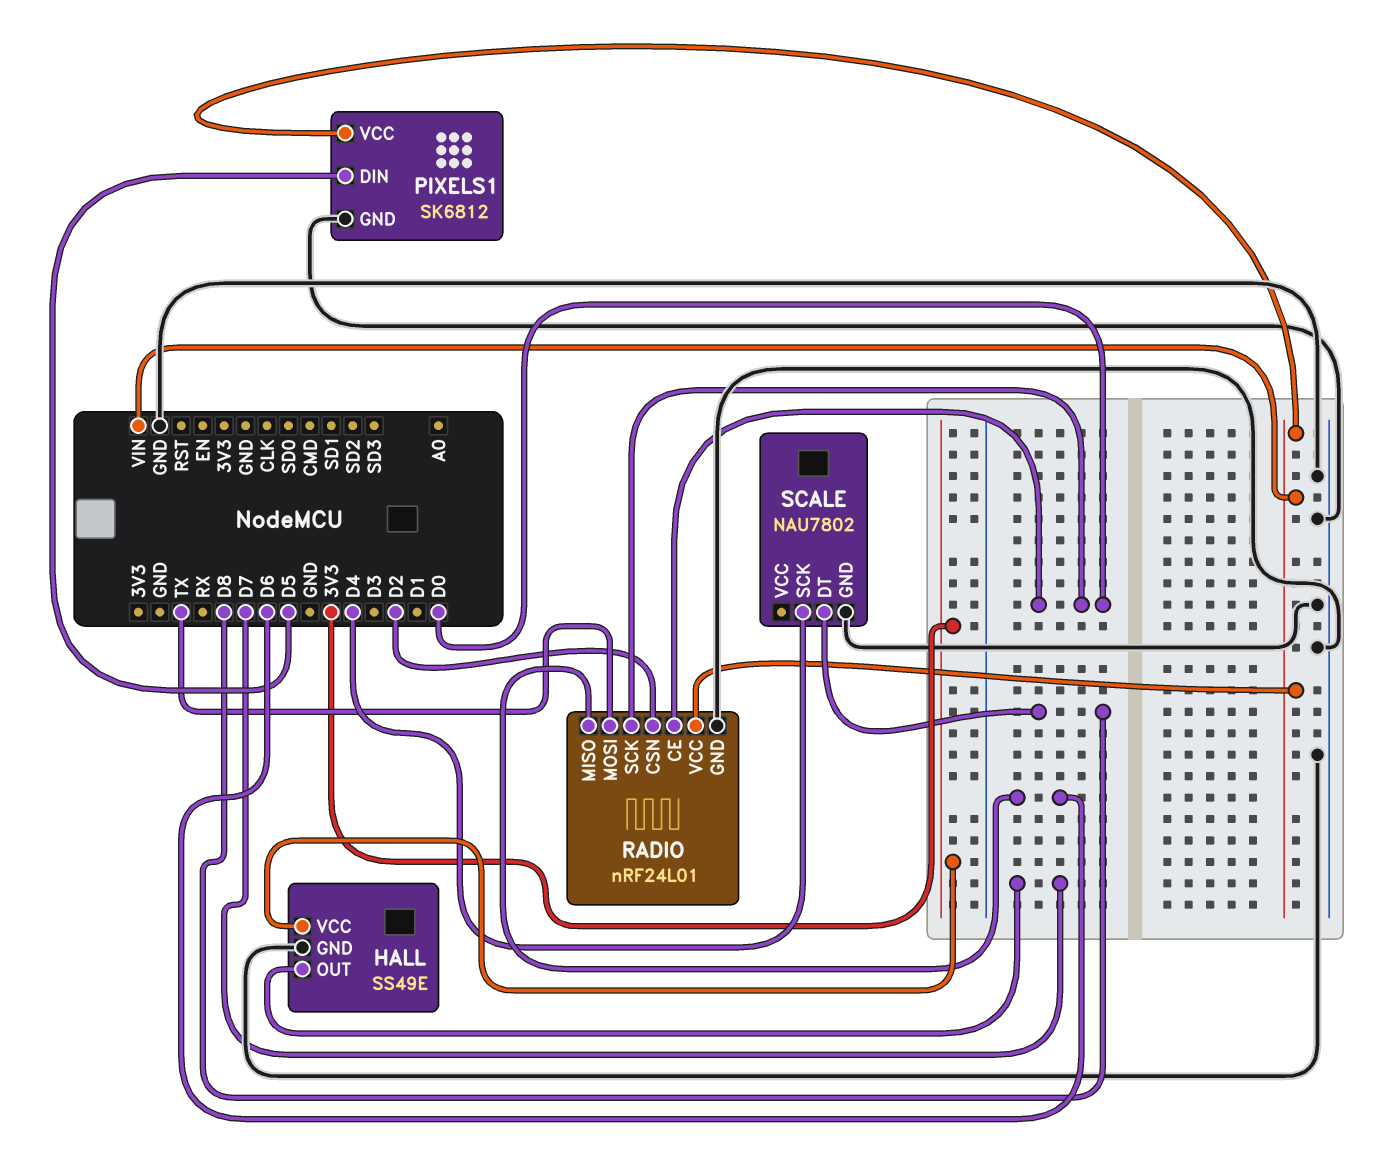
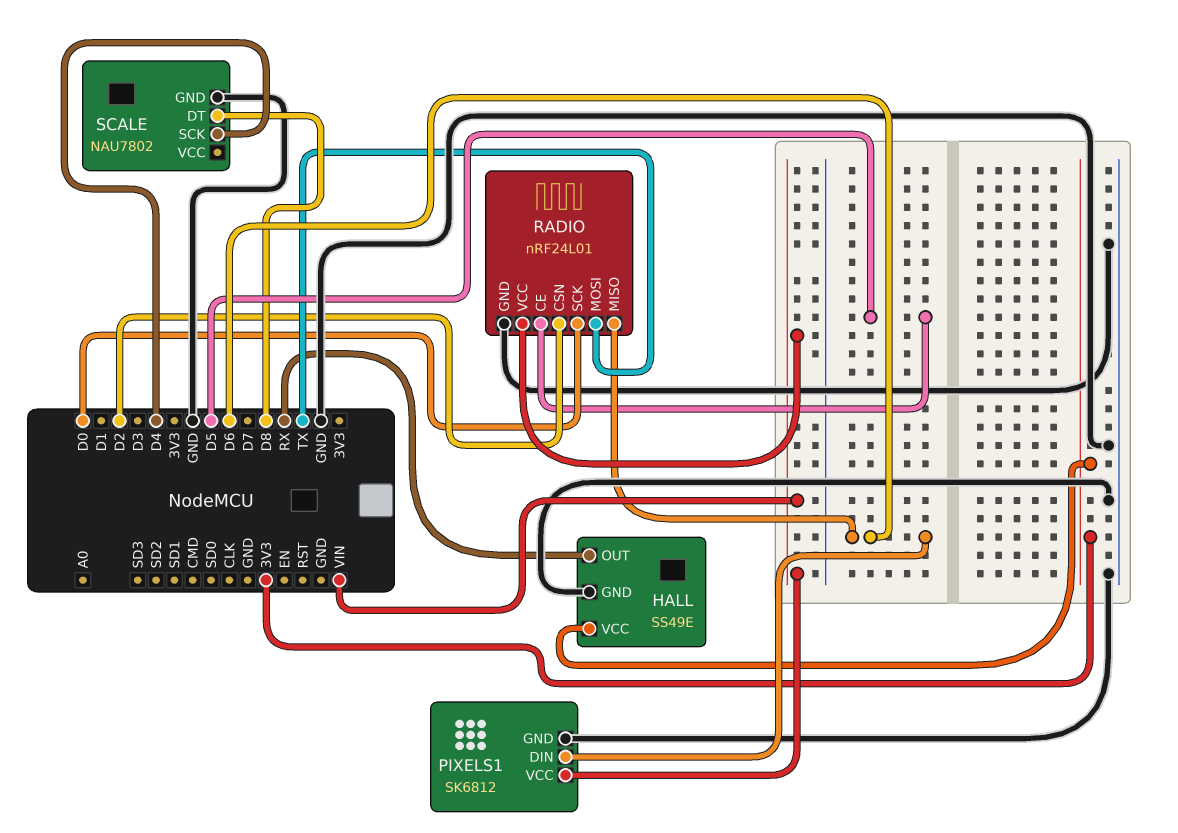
HALL pin OUT: D7 -> RX
PIXELS1 pin DIN: D5 -> D6
RADIO pin CE: D0 -> D5

